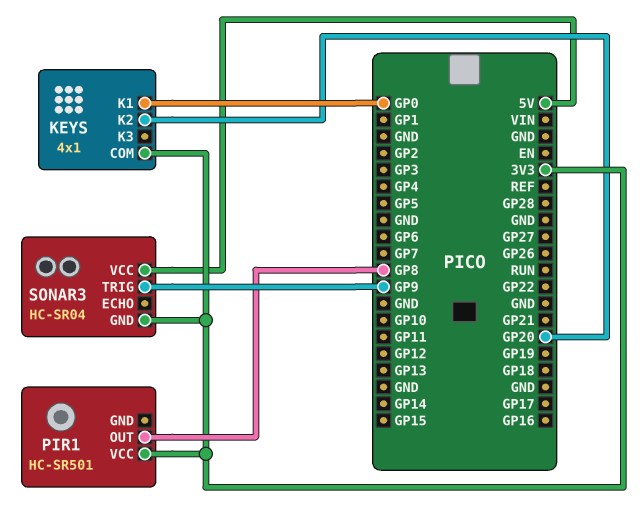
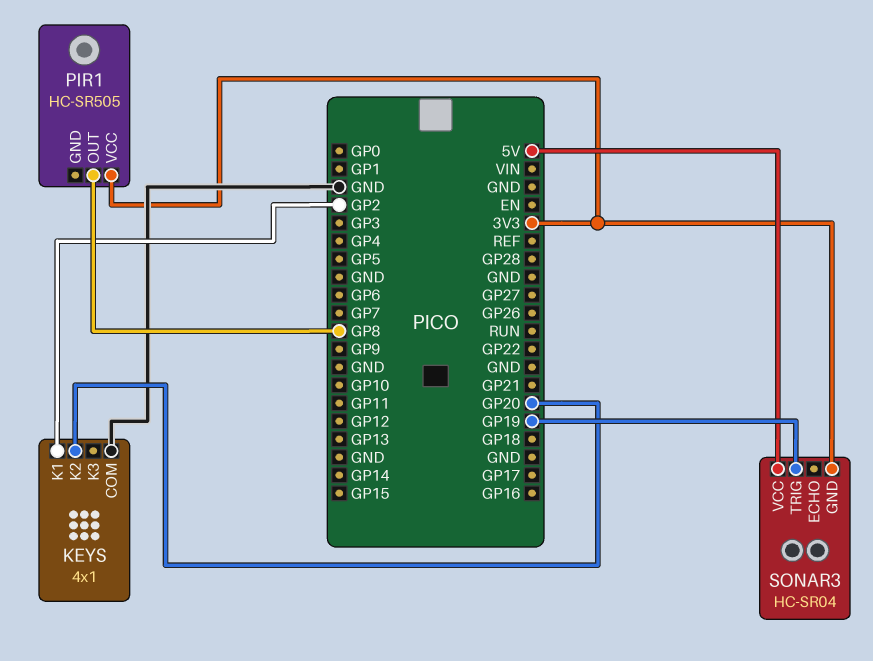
KEYS pin COM: 3V3 -> GND
KEYS pin K1: GP0 -> GP2
PIR1: HC-SR501 -> HC-SR505
SONAR3 pin TRIG: GP9 -> GP19

